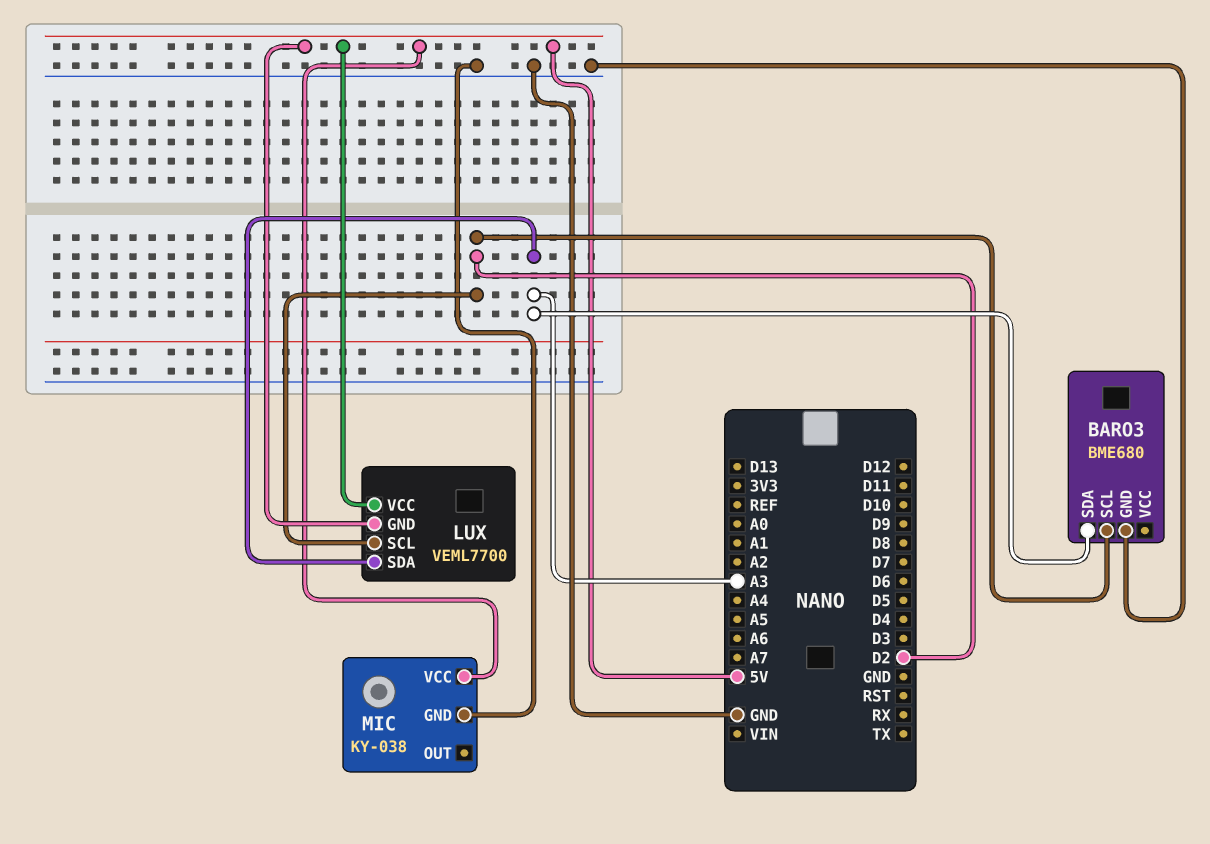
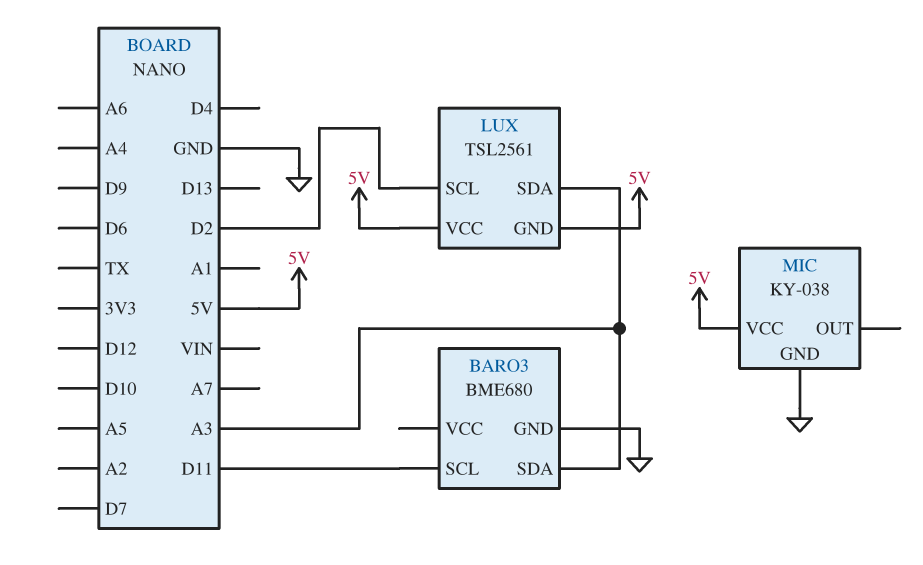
BARO3 pin SCL: D2 -> D11
LUX: VEML7700 -> TSL2561

